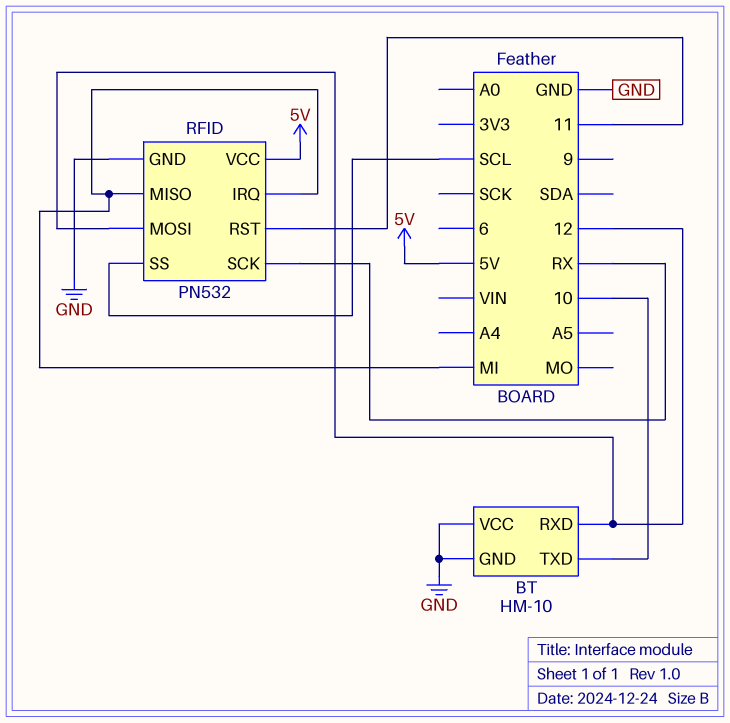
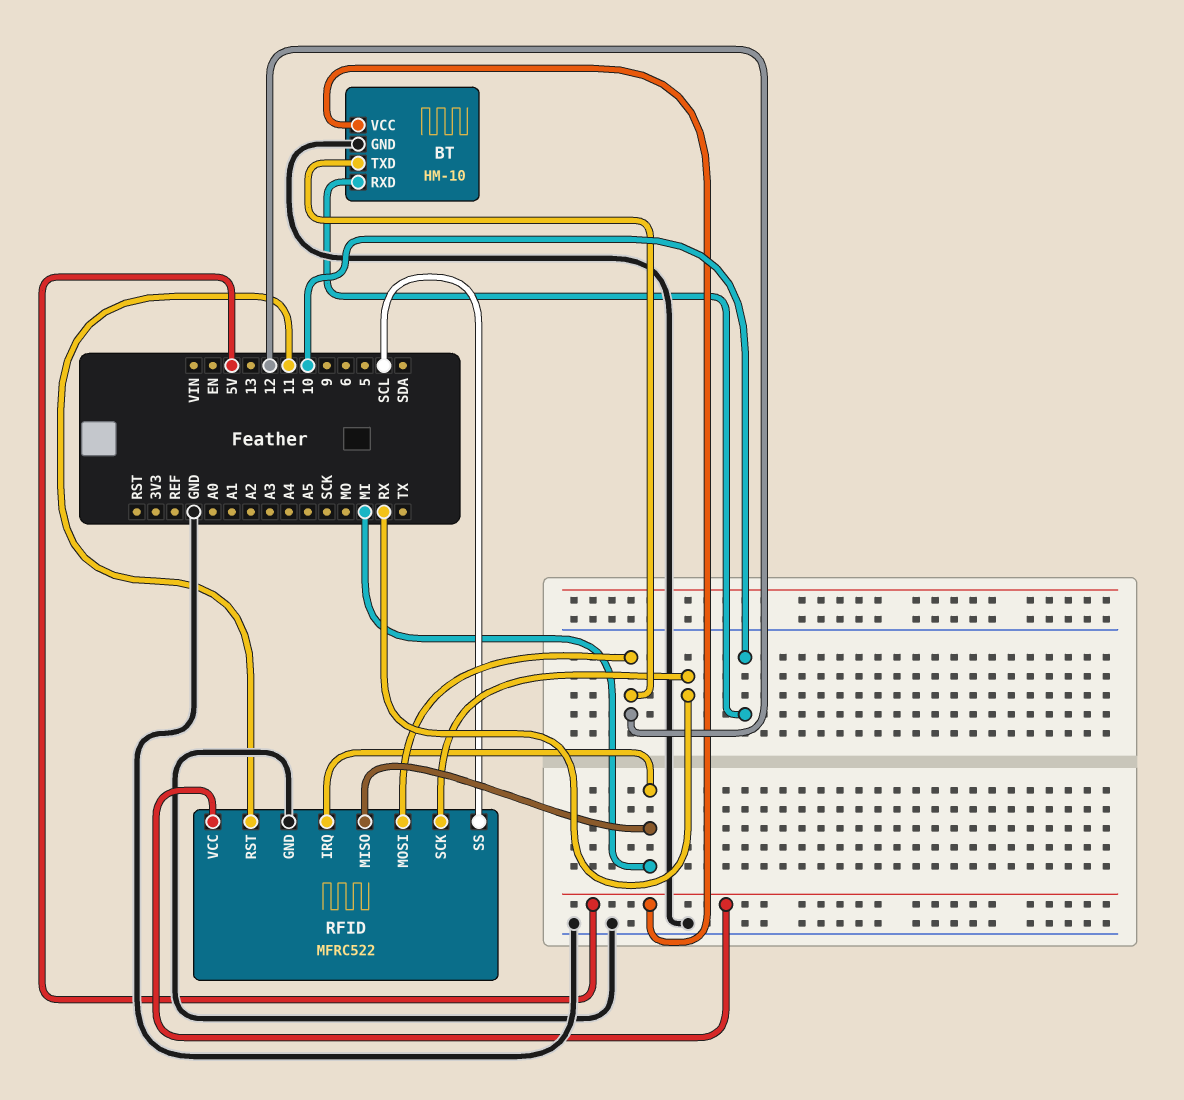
BT pin RXD: 12 -> 10
BT pin TXD: 10 -> 12
BT pin VCC: GND -> 5V
RFID: PN532 -> MFRC522

